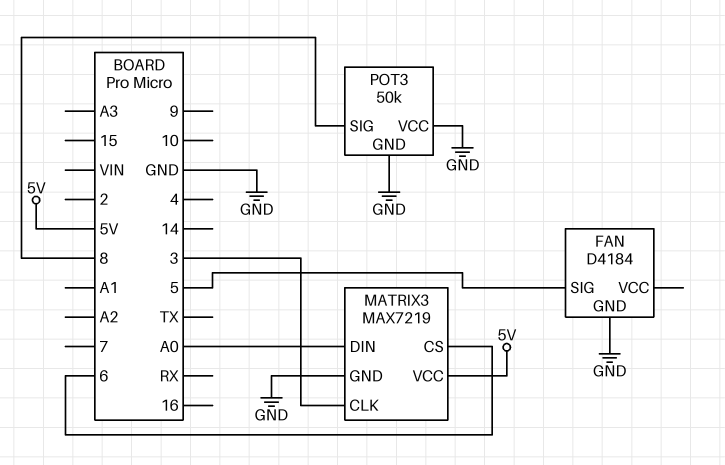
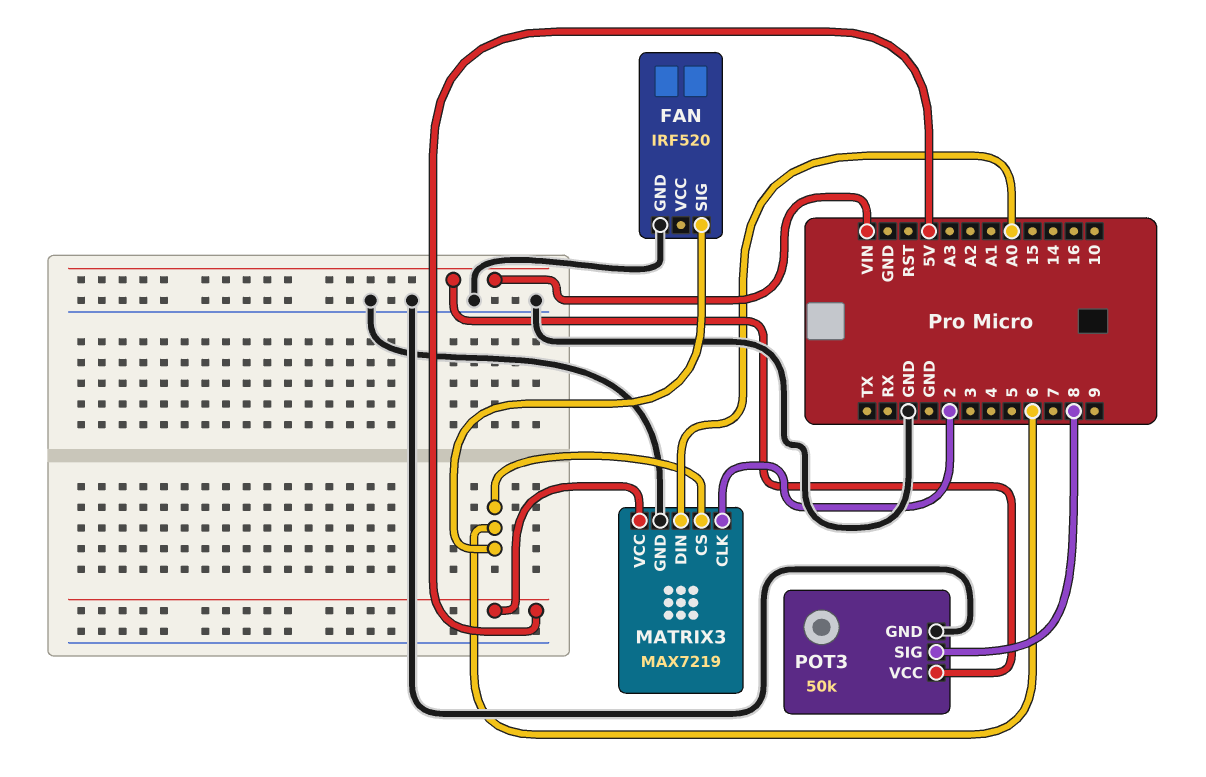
FAN: D4184 -> IRF520
FAN pin SIG: 5 -> 6
MATRIX3 pin CLK: 3 -> 2
POT3 pin VCC: GND -> VIN

